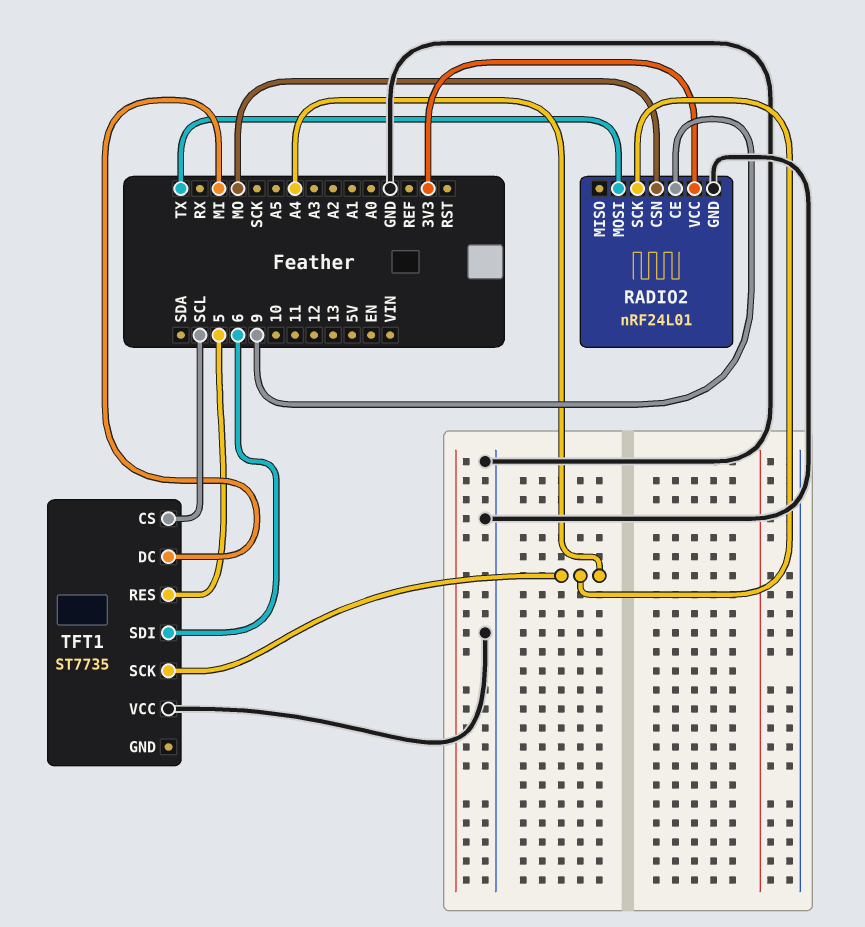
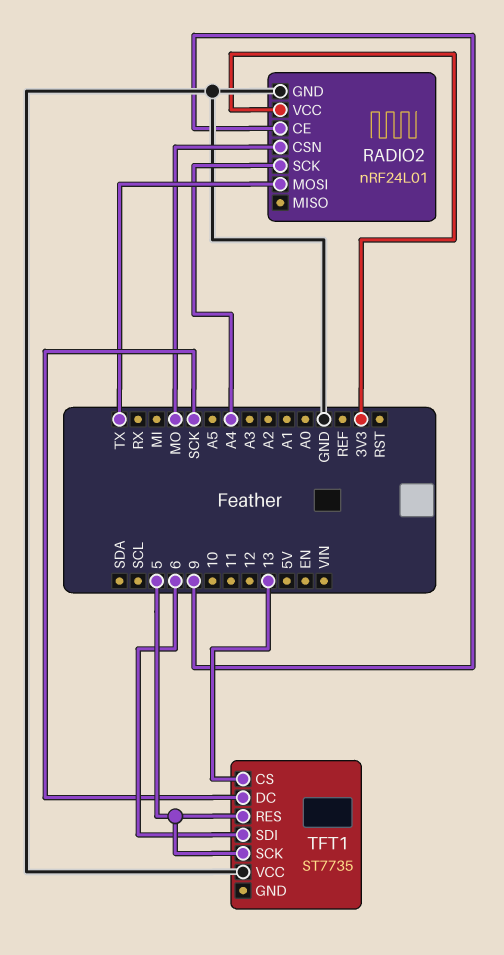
TFT1 pin CS: SCL -> 13
TFT1 pin DC: MI -> SCK
TFT1 pin SCK: A4 -> 5

